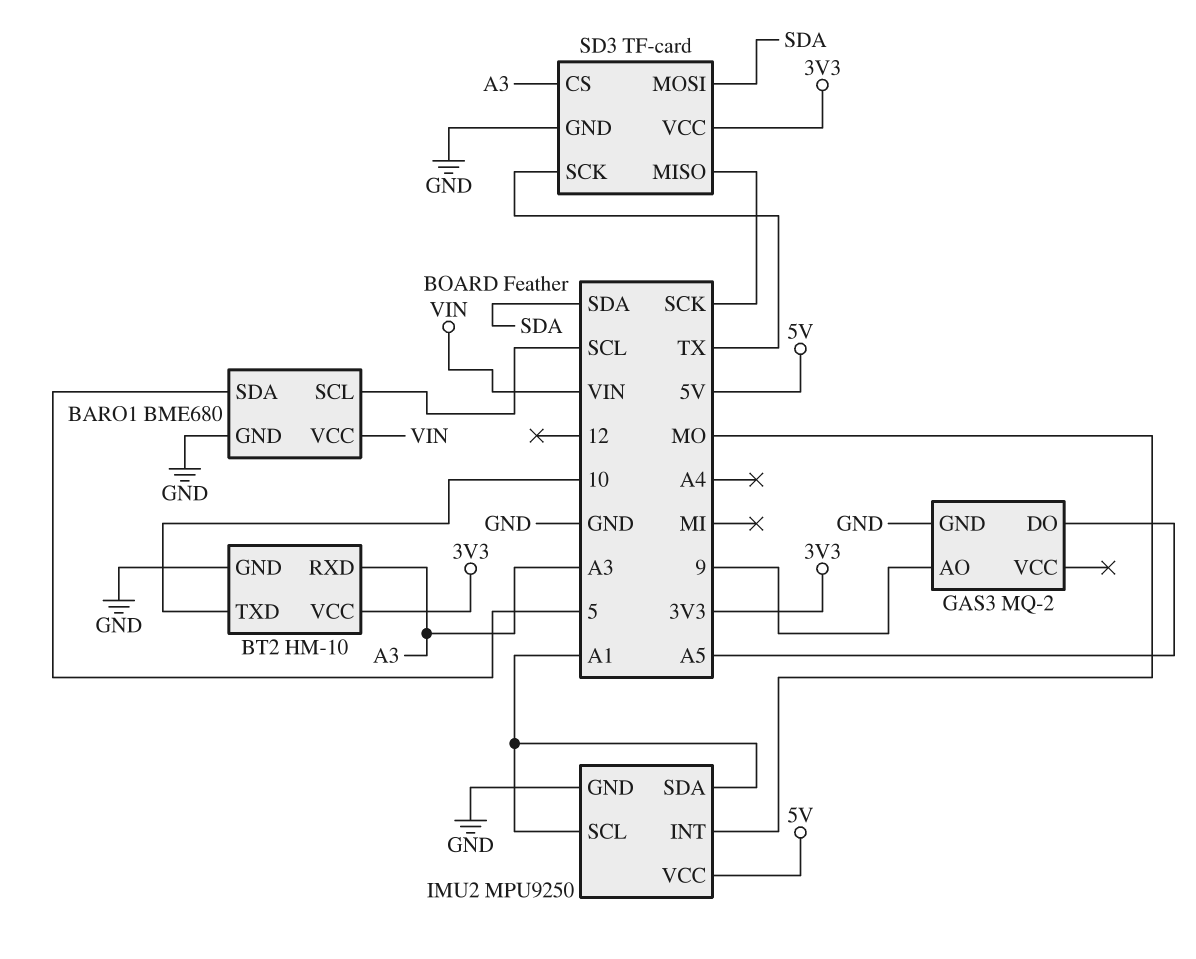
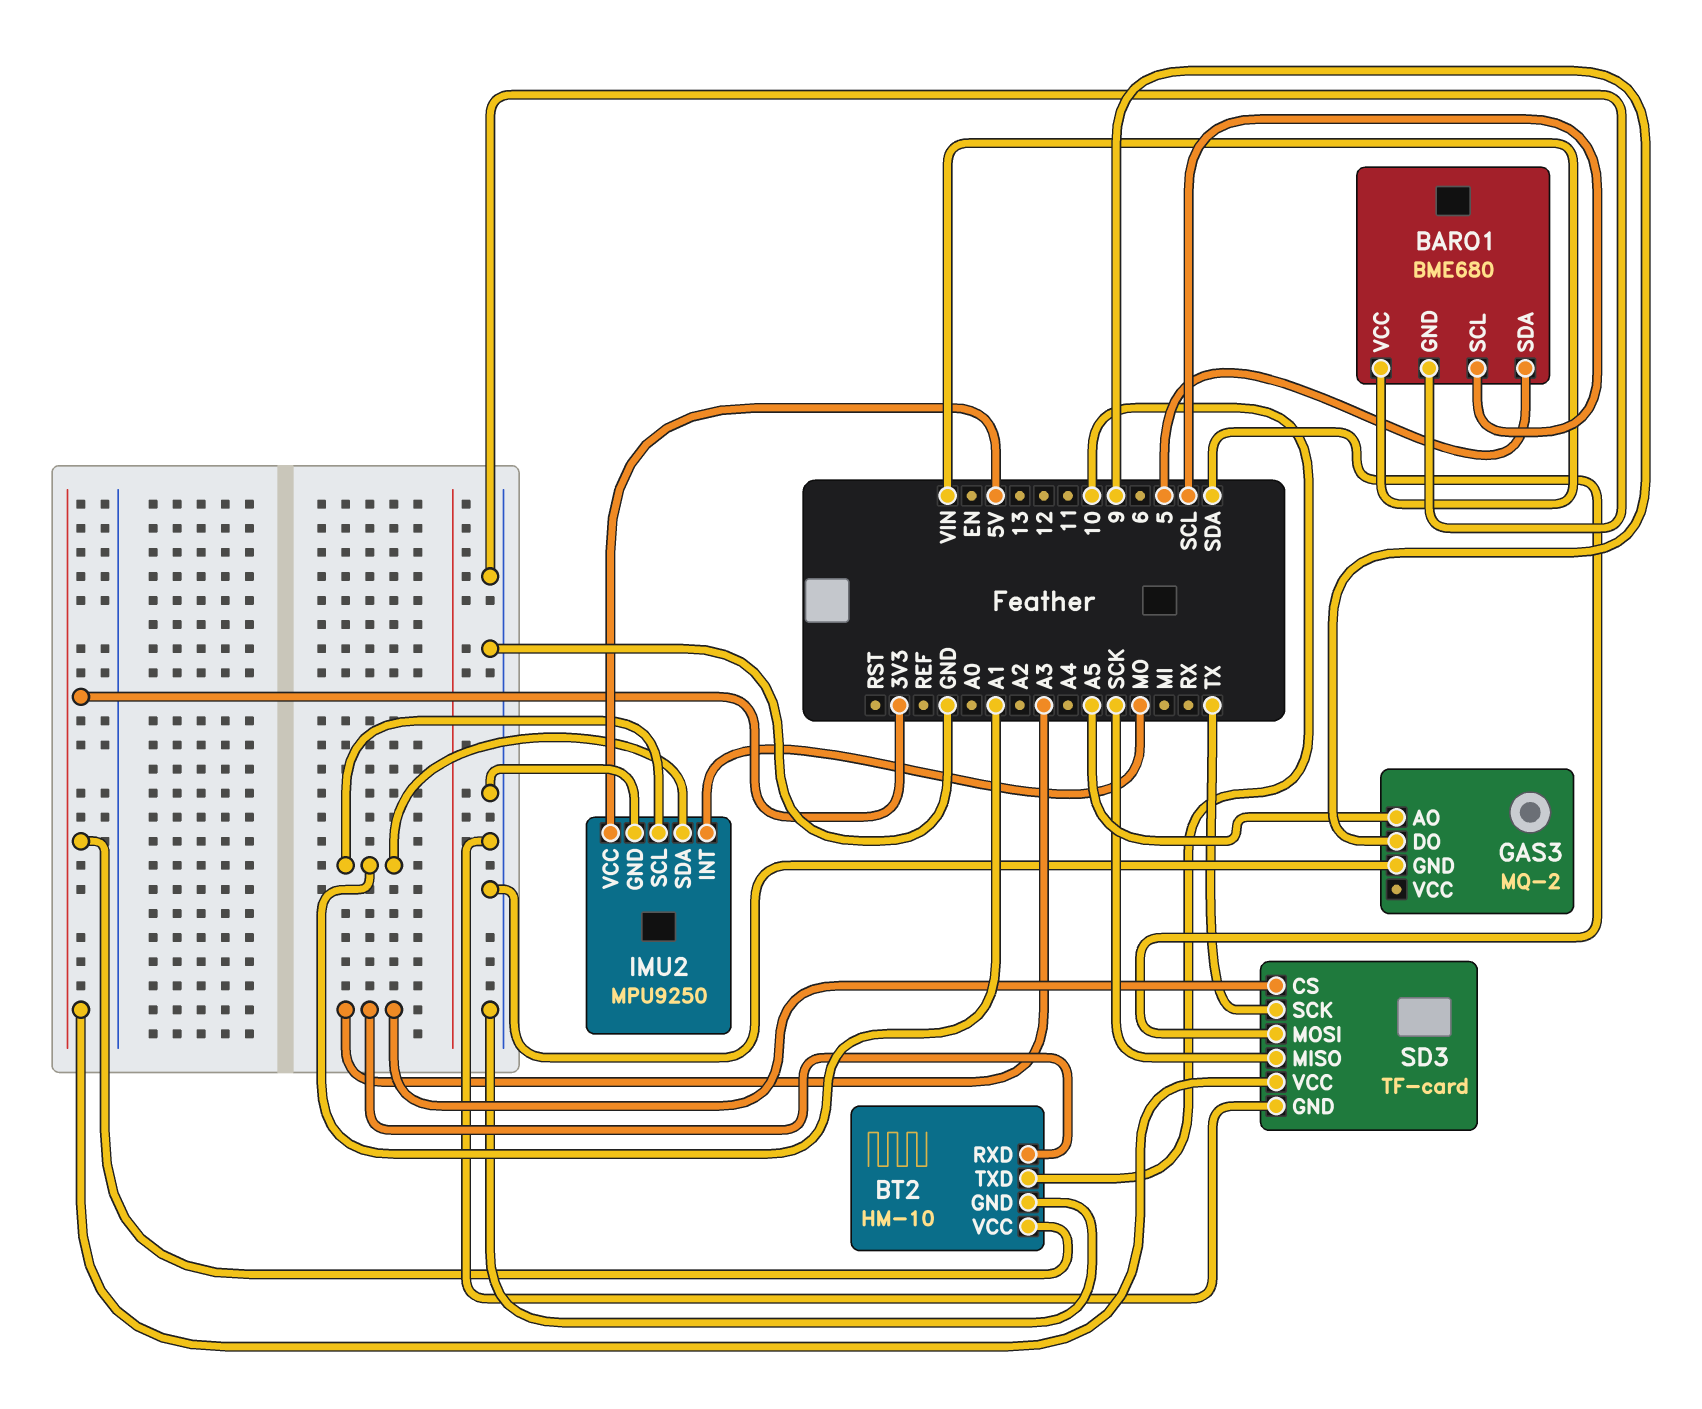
GAS3 pin AO: 9 -> A5
GAS3 pin DO: A5 -> 9

